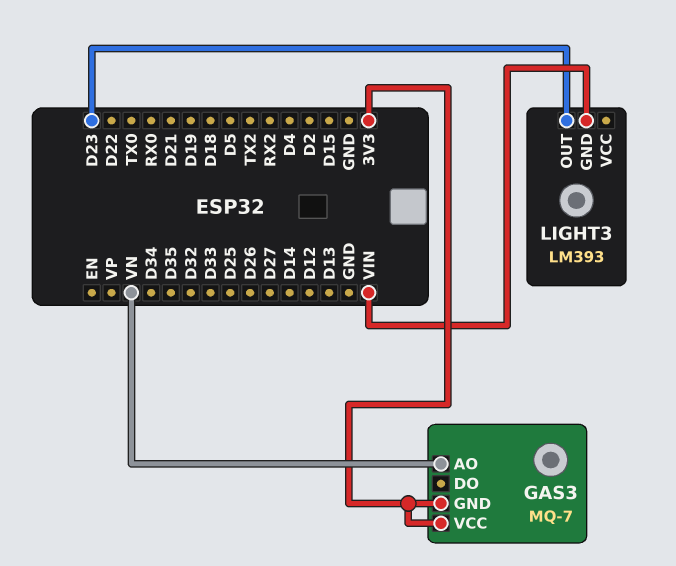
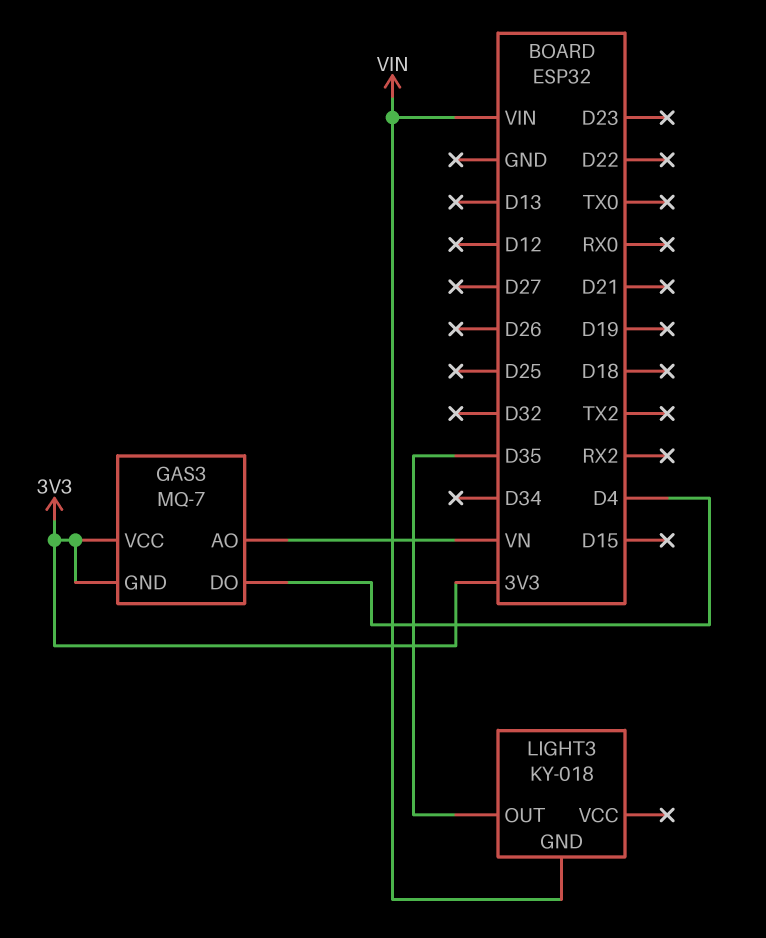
GAS3 pin DO: none -> D4
LIGHT3: LM393 -> KY-018
LIGHT3 pin OUT: D23 -> D35

